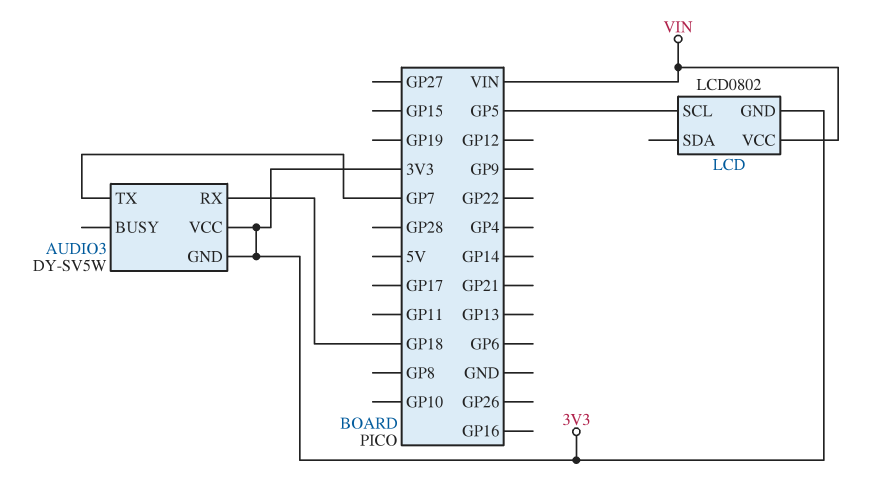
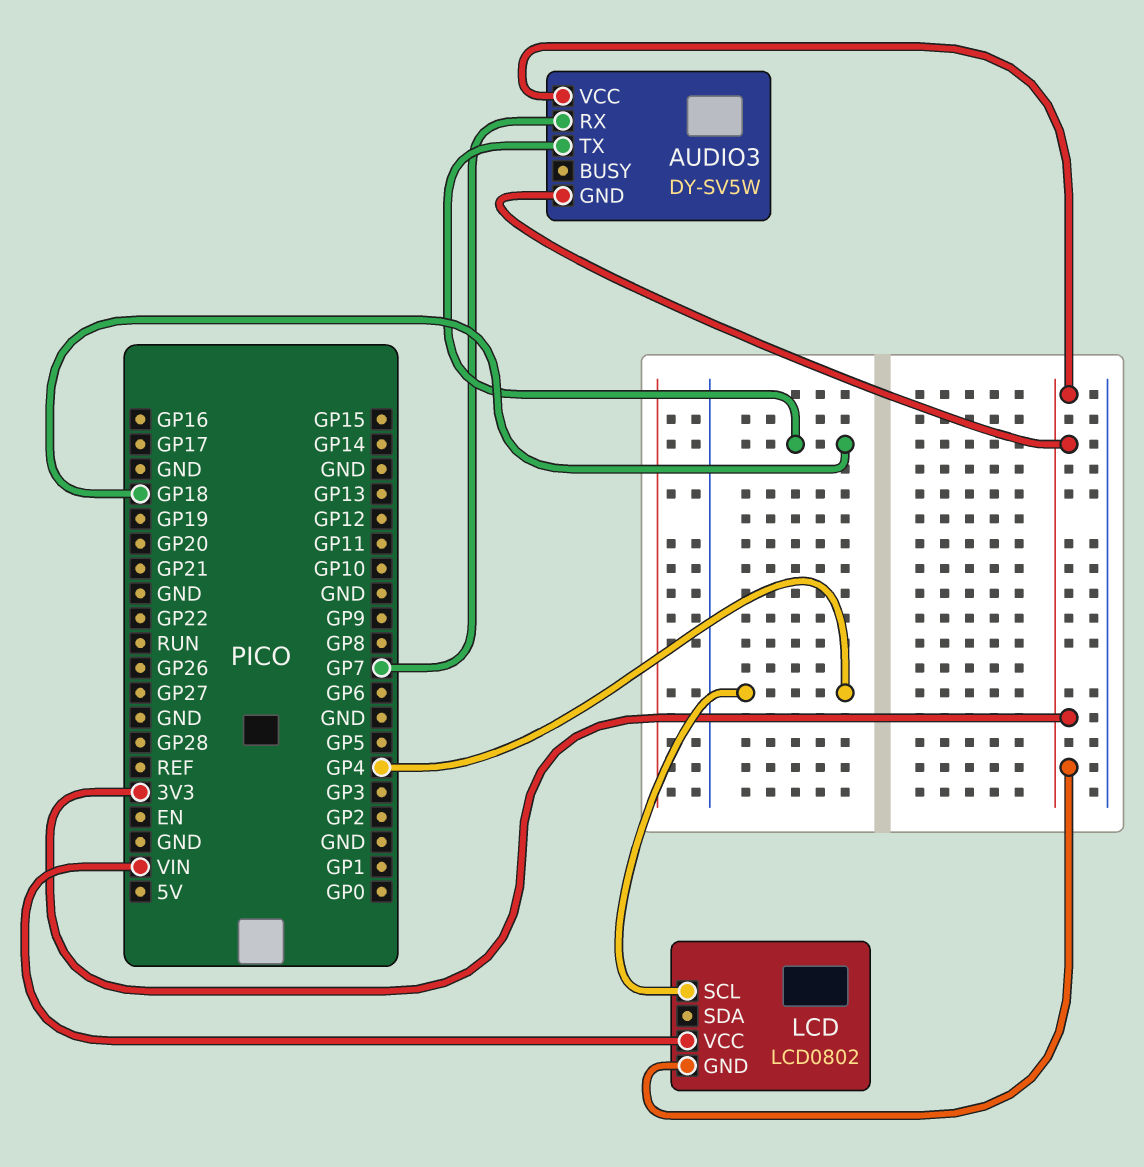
AUDIO3 pin RX: GP18 -> GP7
AUDIO3 pin TX: GP7 -> GP18
LCD pin SCL: GP5 -> GP4

